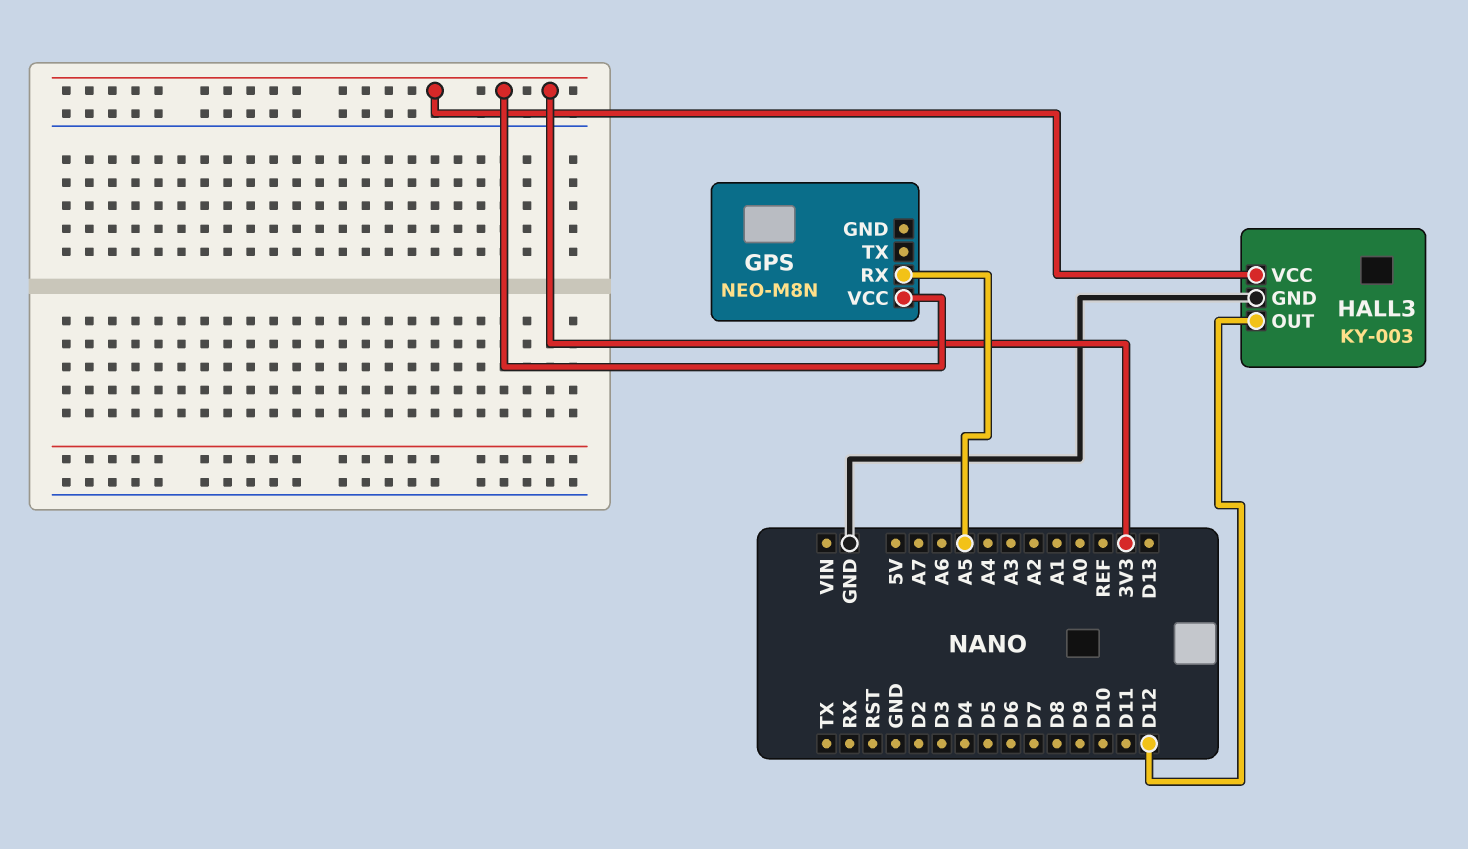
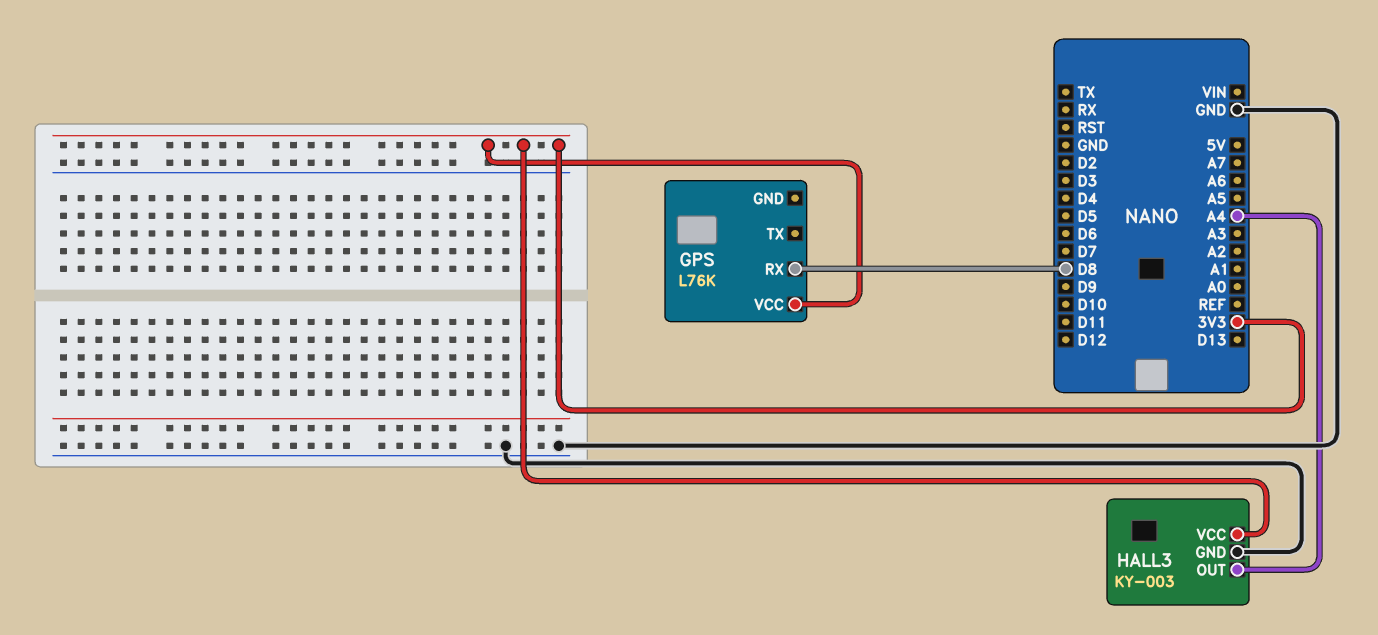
GPS: NEO-M8N -> L76K
GPS pin RX: A5 -> D8
HALL3 pin OUT: D12 -> A4

